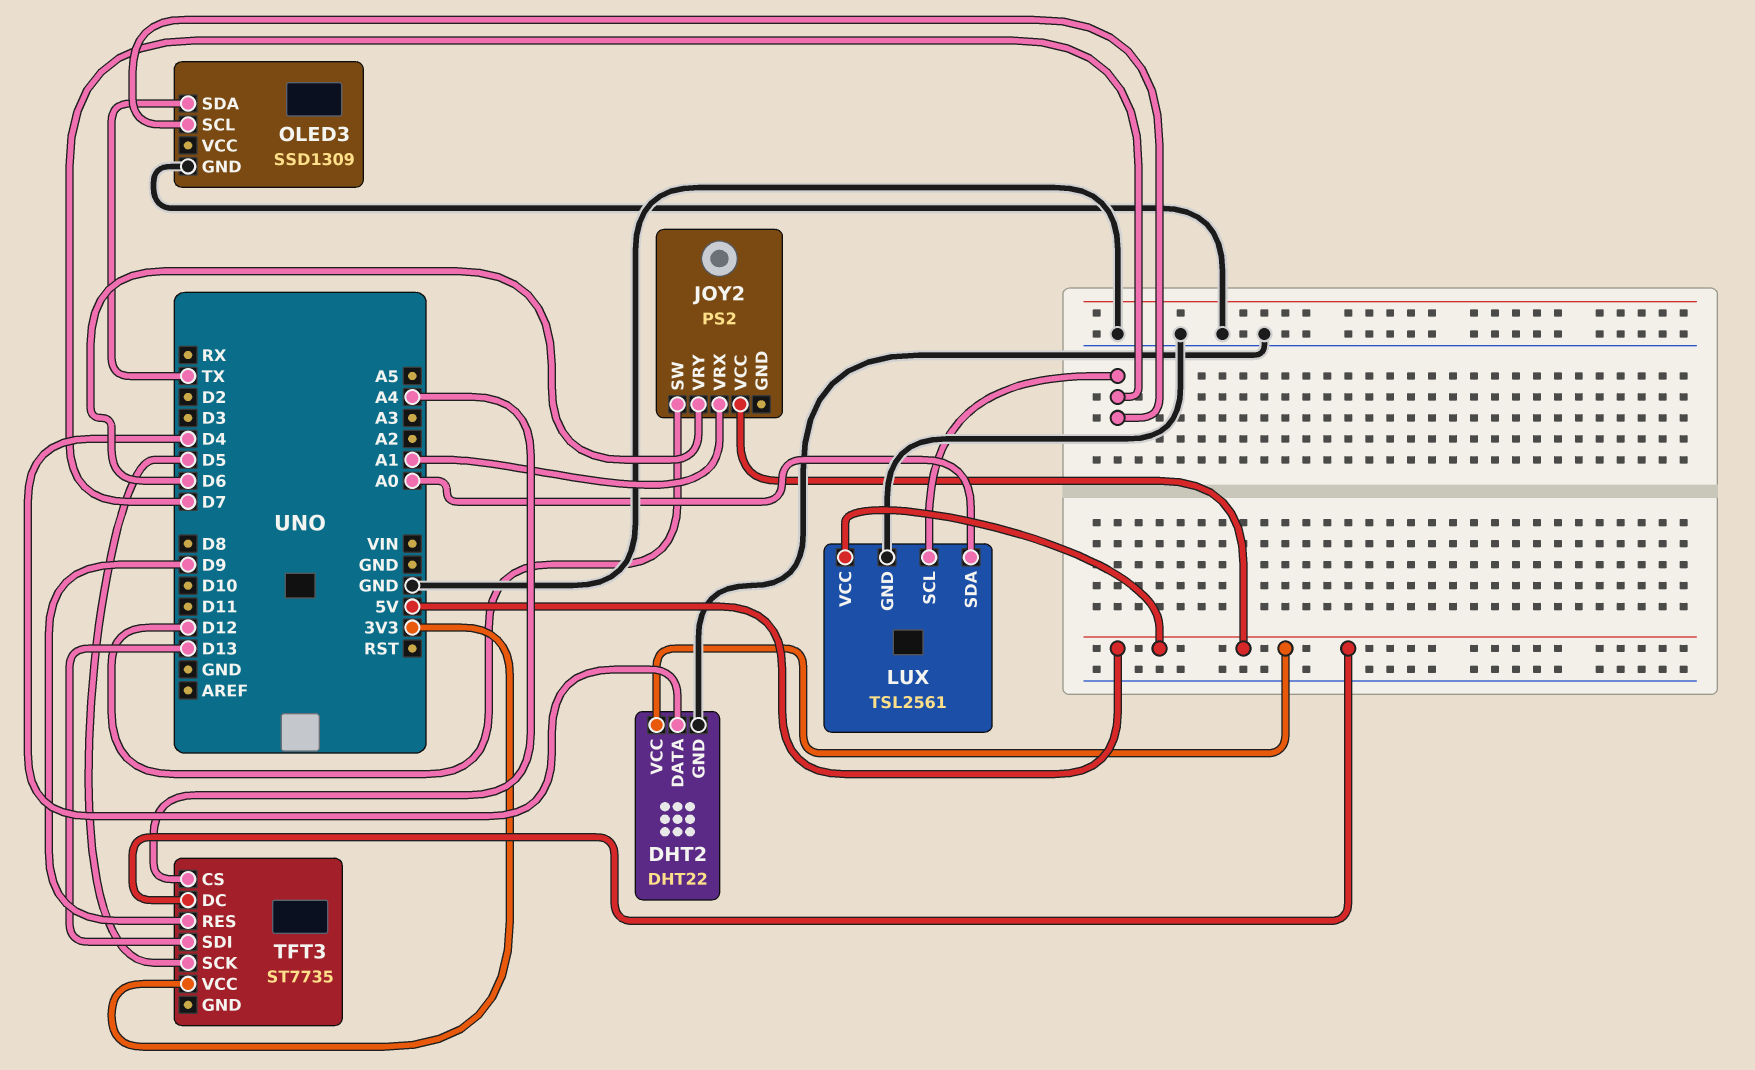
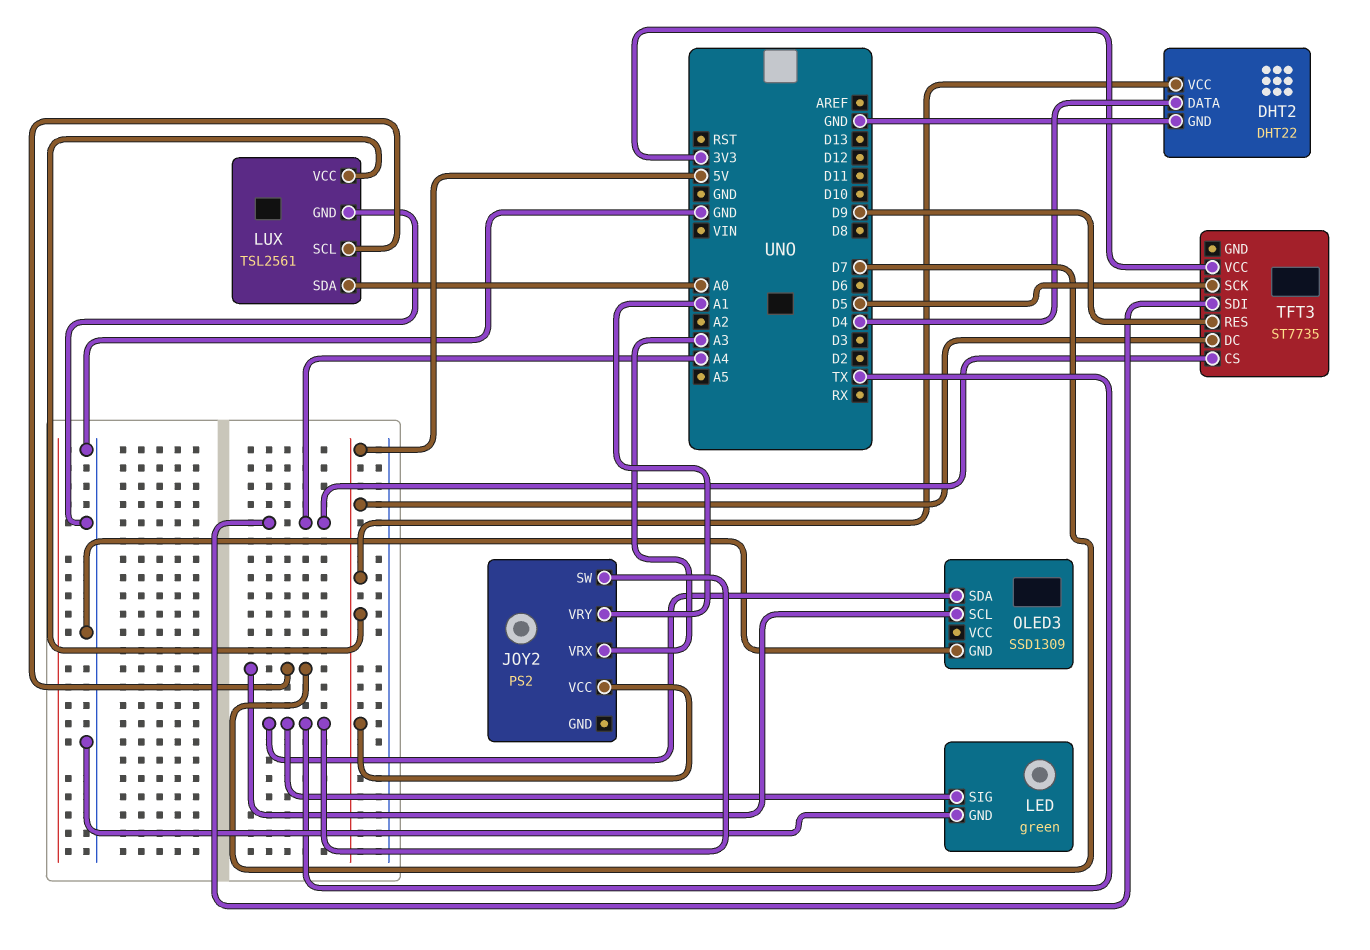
JOY2 pin SW: D12 -> TX
JOY2 pin VRX: A1 -> A3
JOY2 pin VRY: D6 -> A1
LED: none -> green
LED pin GND: none -> GND
LED pin SIG: none -> TX
TFT3 pin SDI: D13 -> A4

